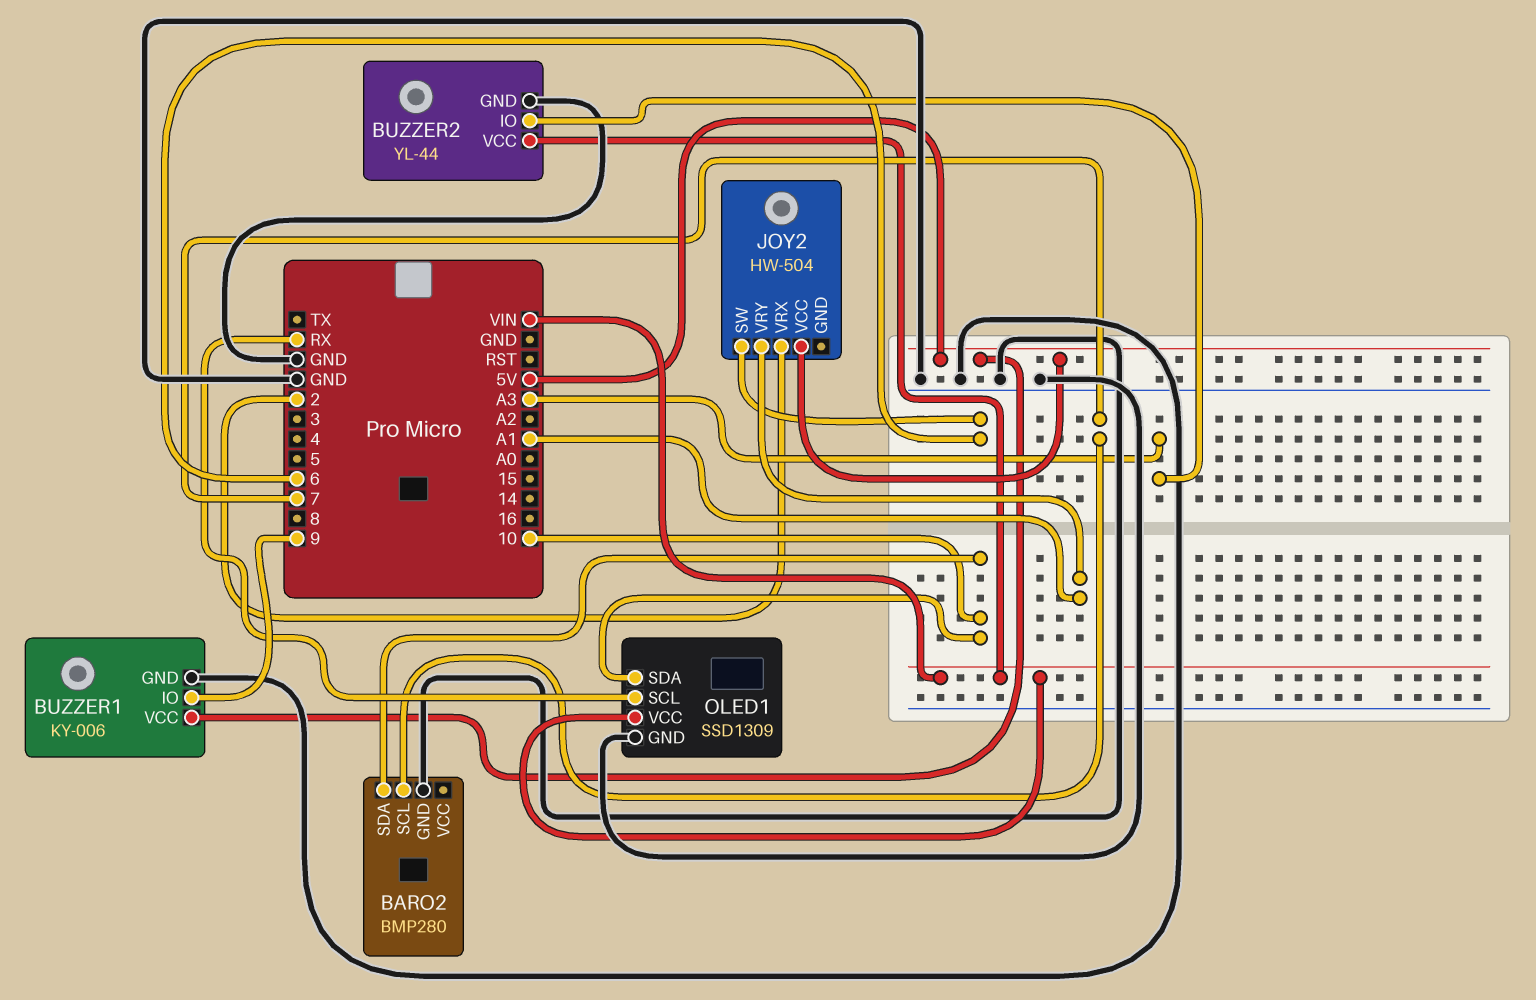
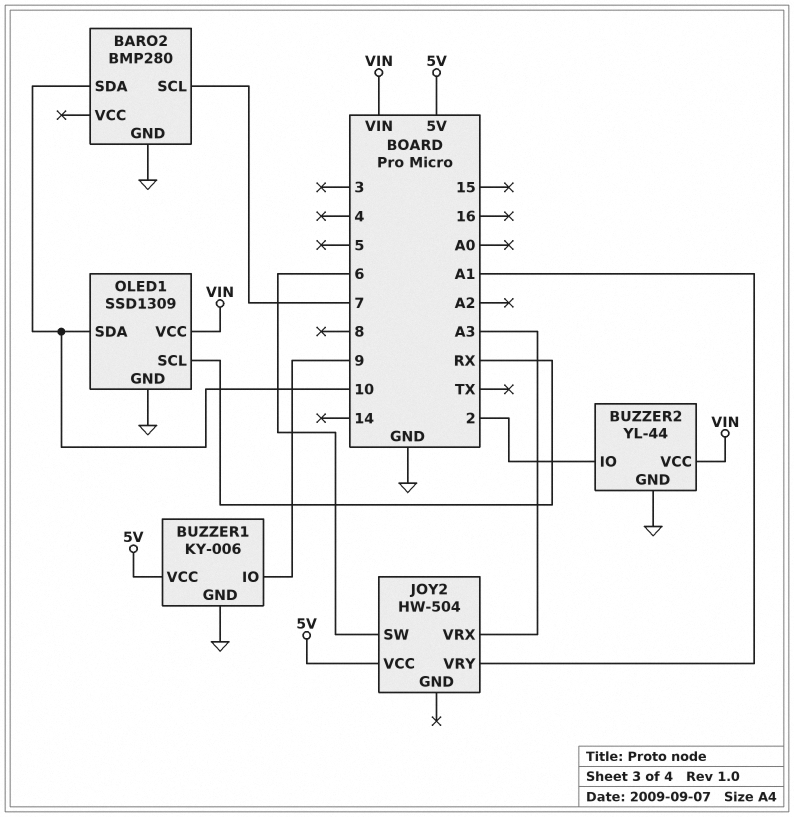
BUZZER2 pin IO: A3 -> 2
JOY2 pin VRX: 2 -> A3

